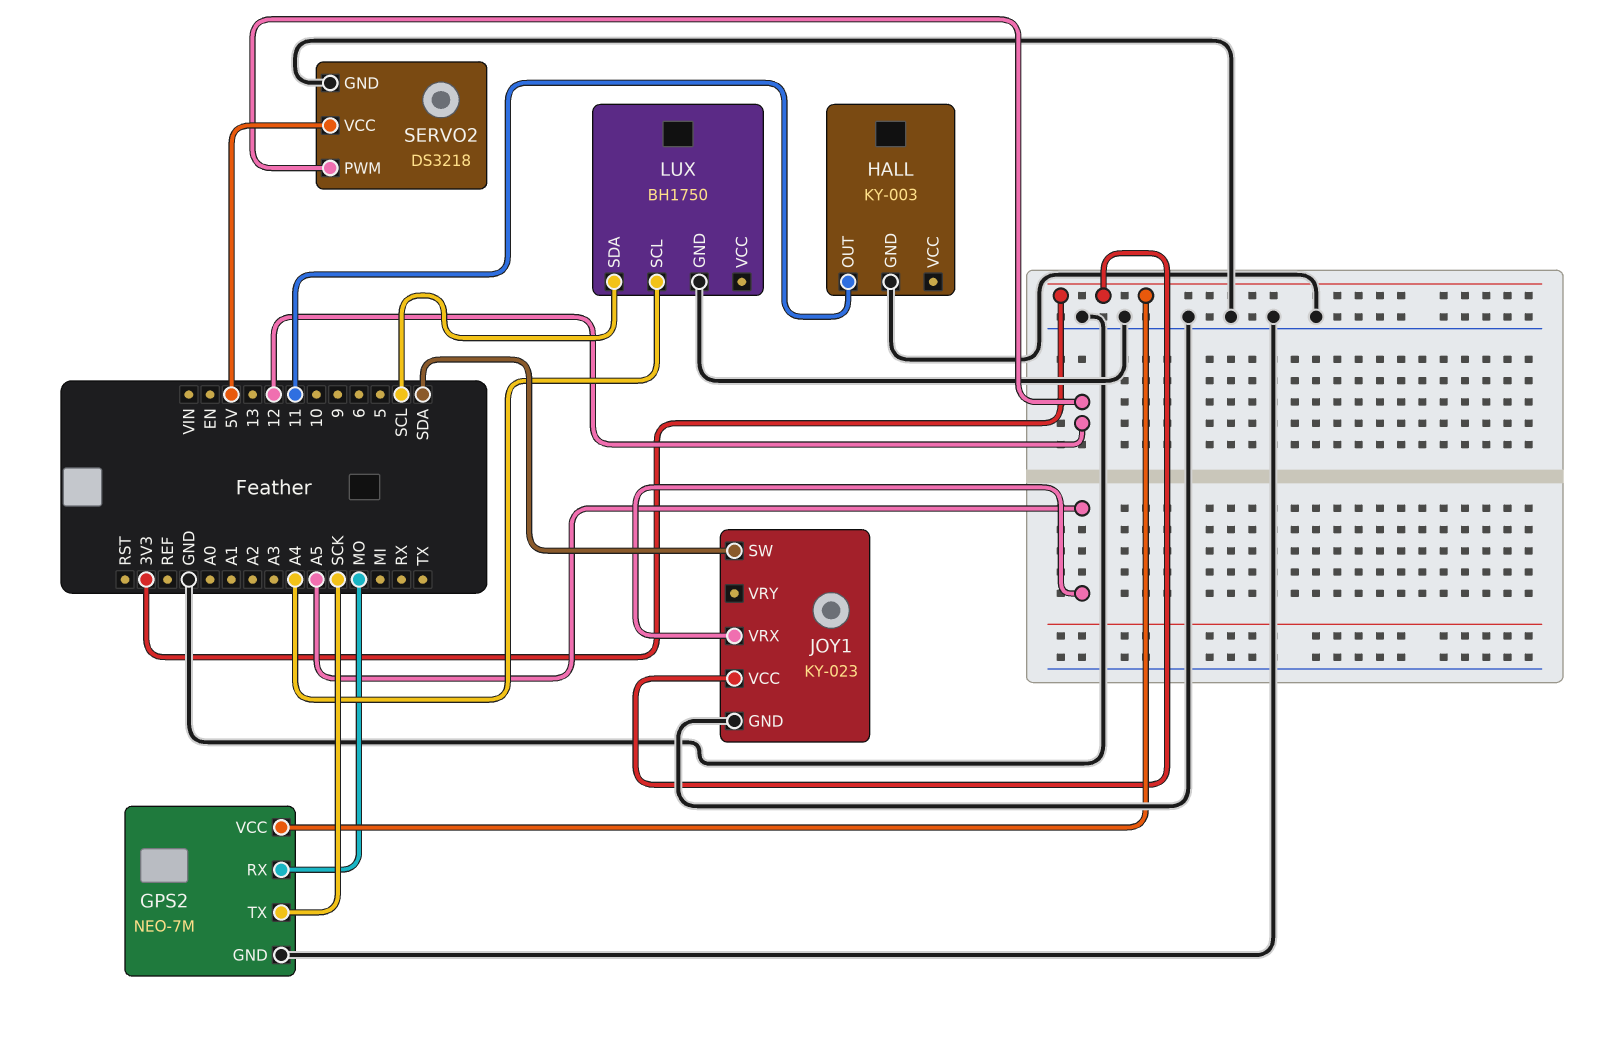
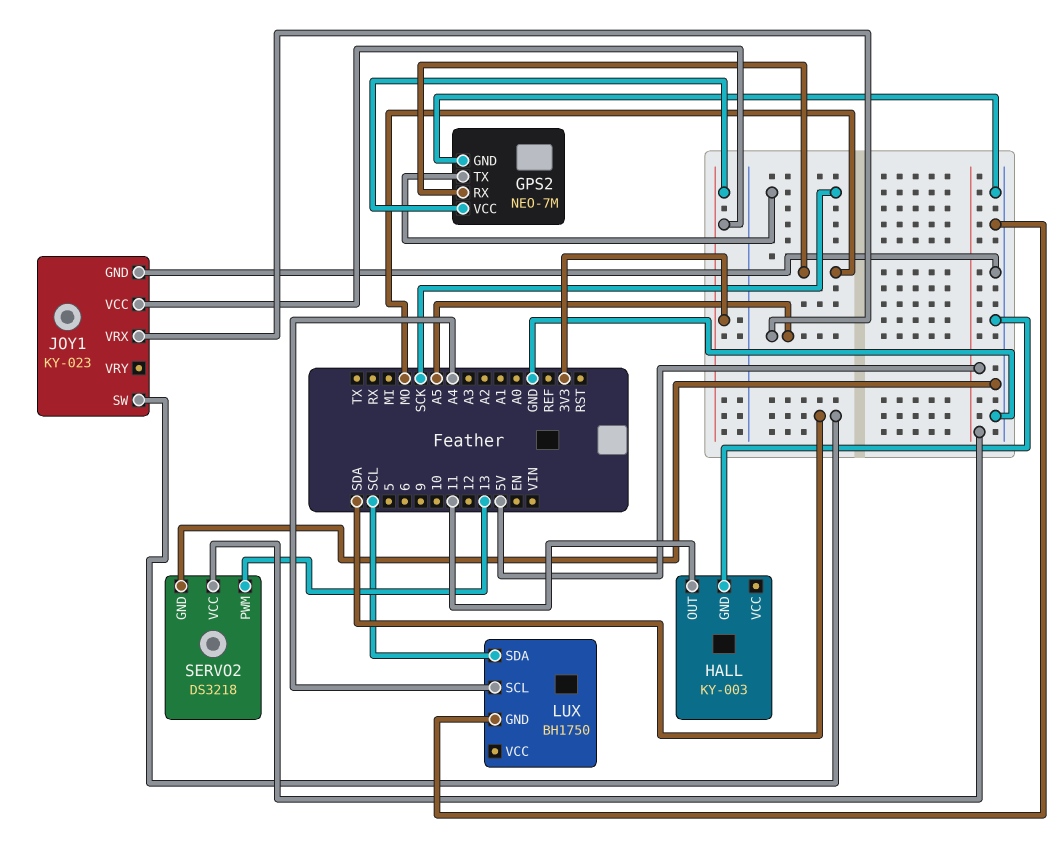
SERVO2 pin PWM: 12 -> 13

